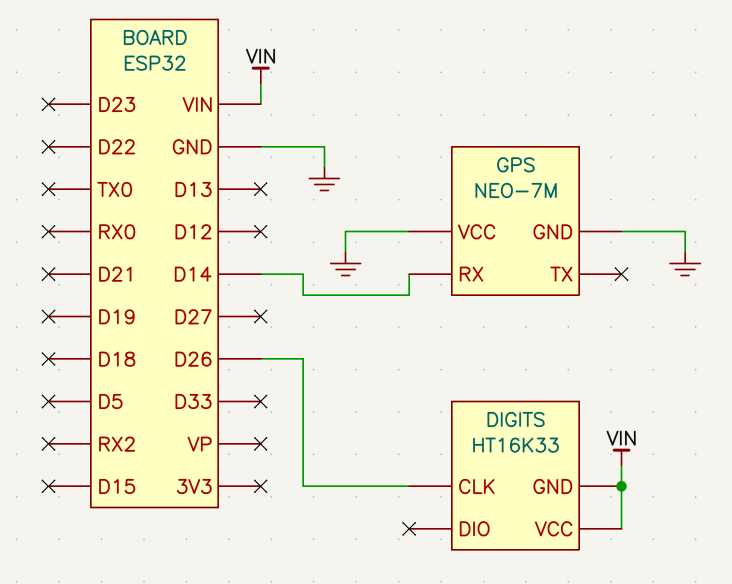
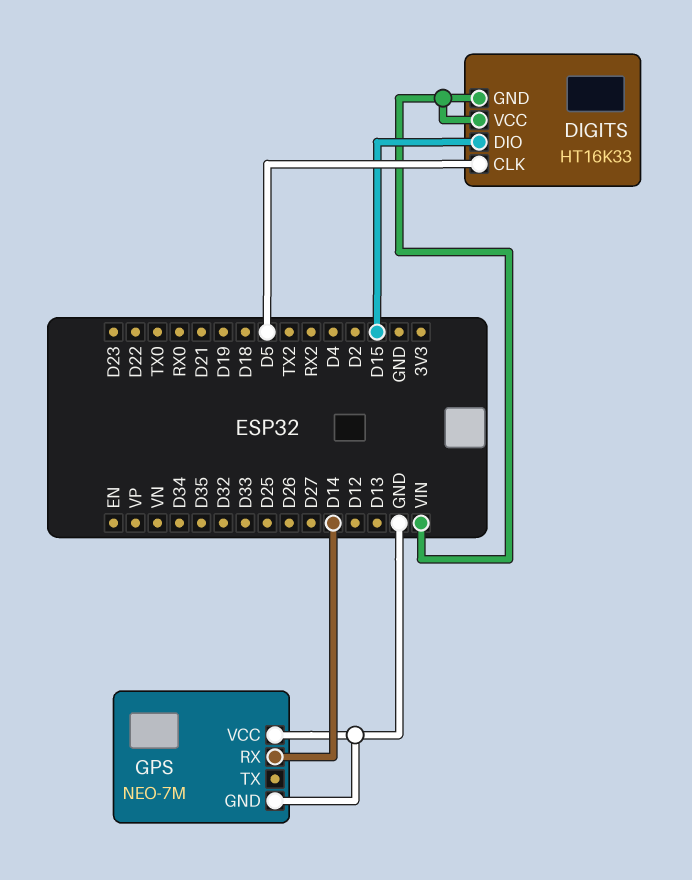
DIGITS pin CLK: D26 -> D5
DIGITS pin DIO: none -> D15

